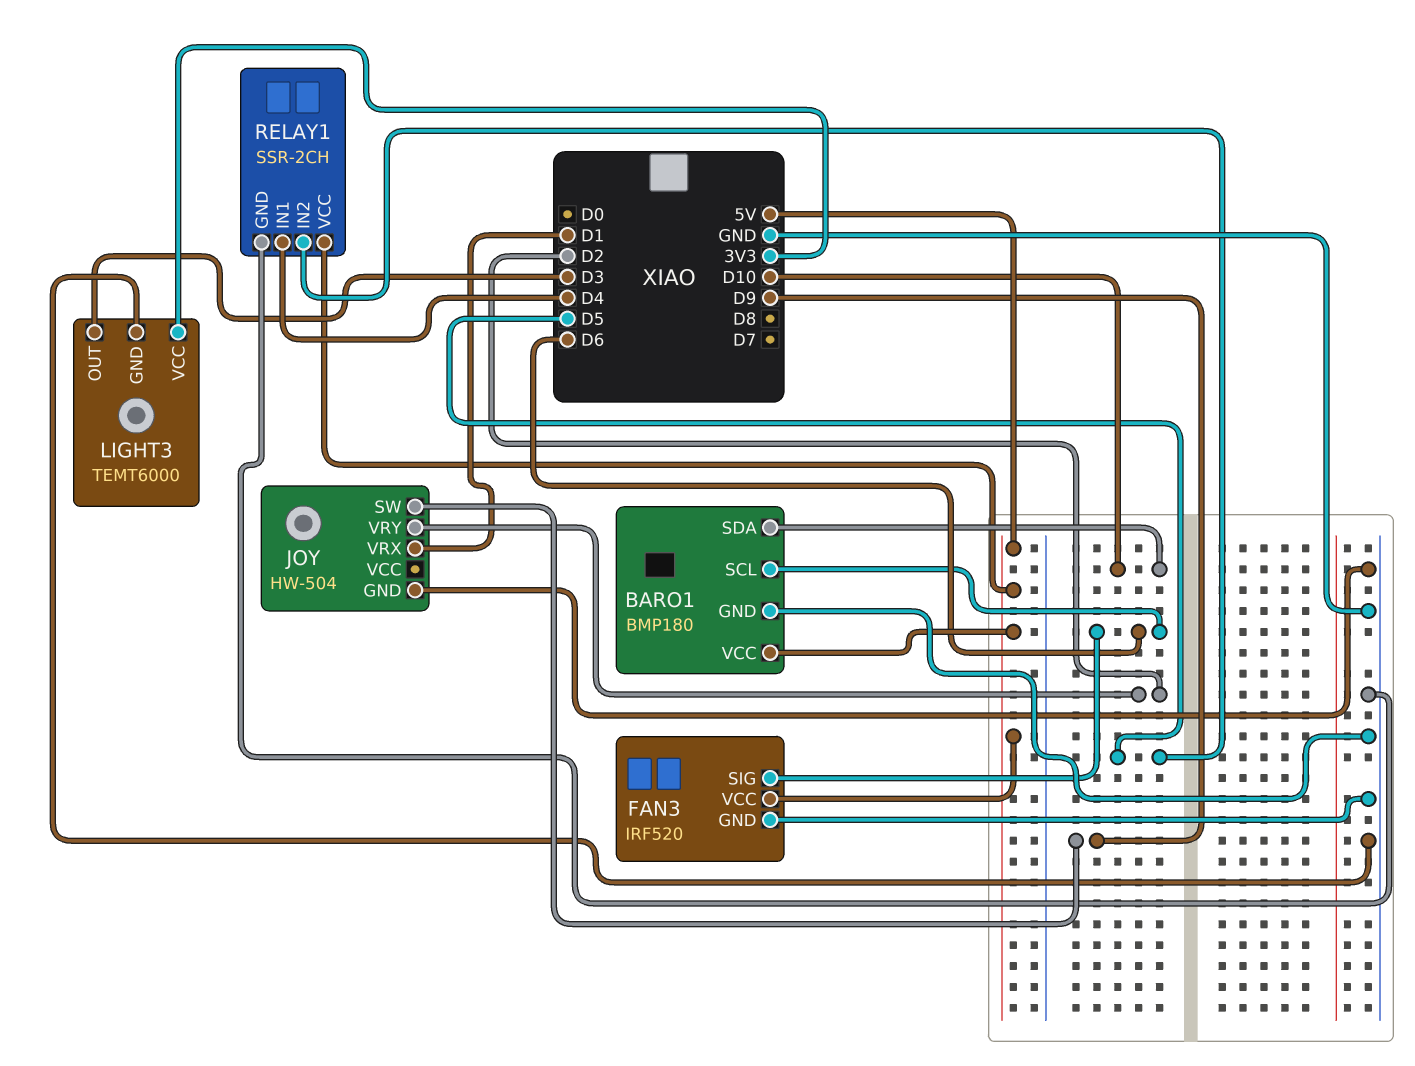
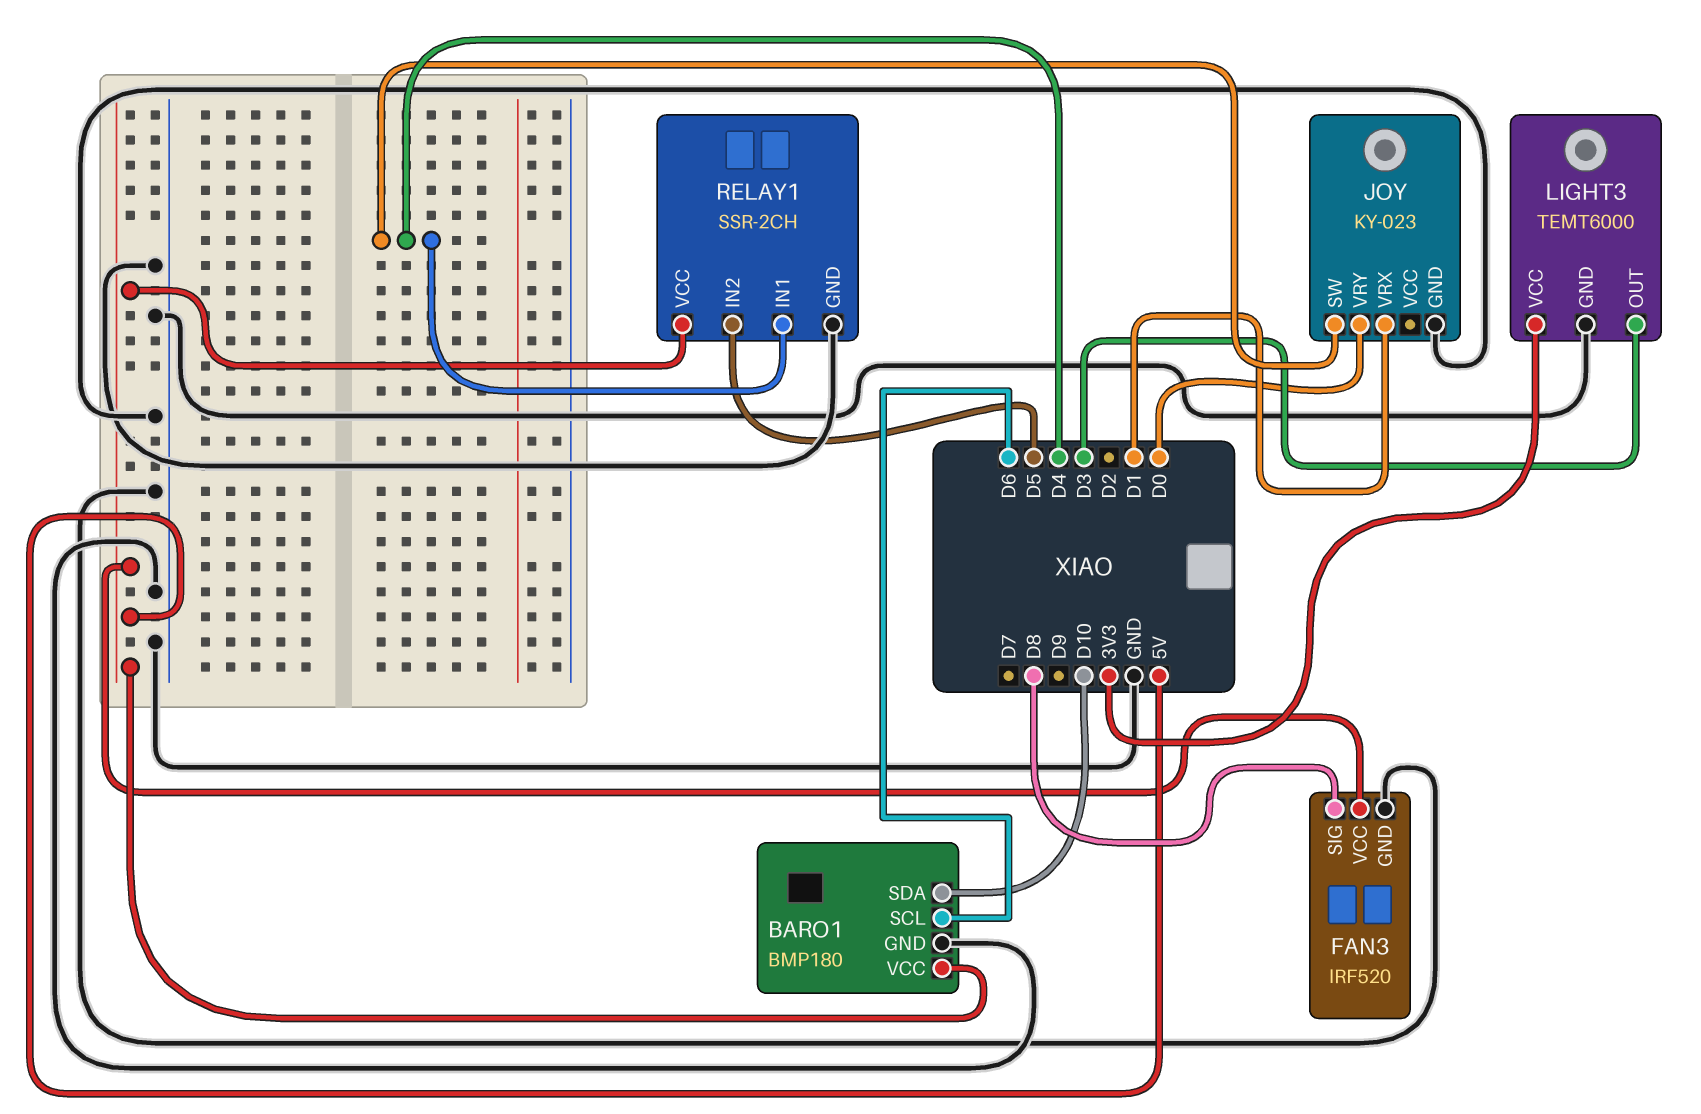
FAN3 pin SIG: D6 -> D8
JOY: HW-504 -> KY-023
JOY pin SW: D9 -> D4
JOY pin VRY: D2 -> D0

